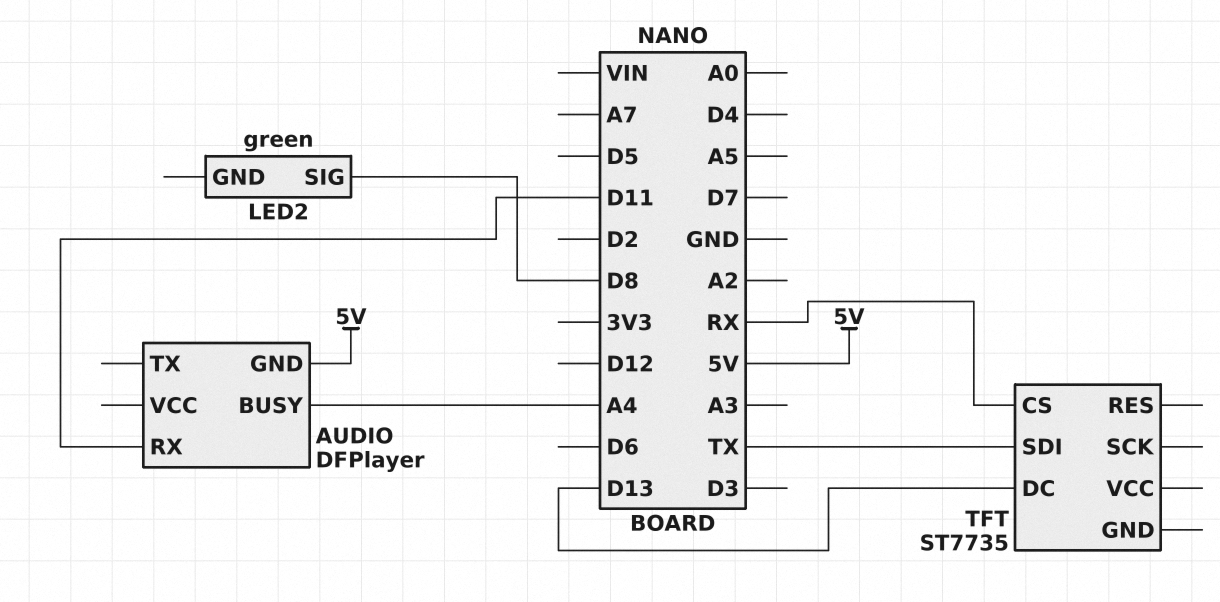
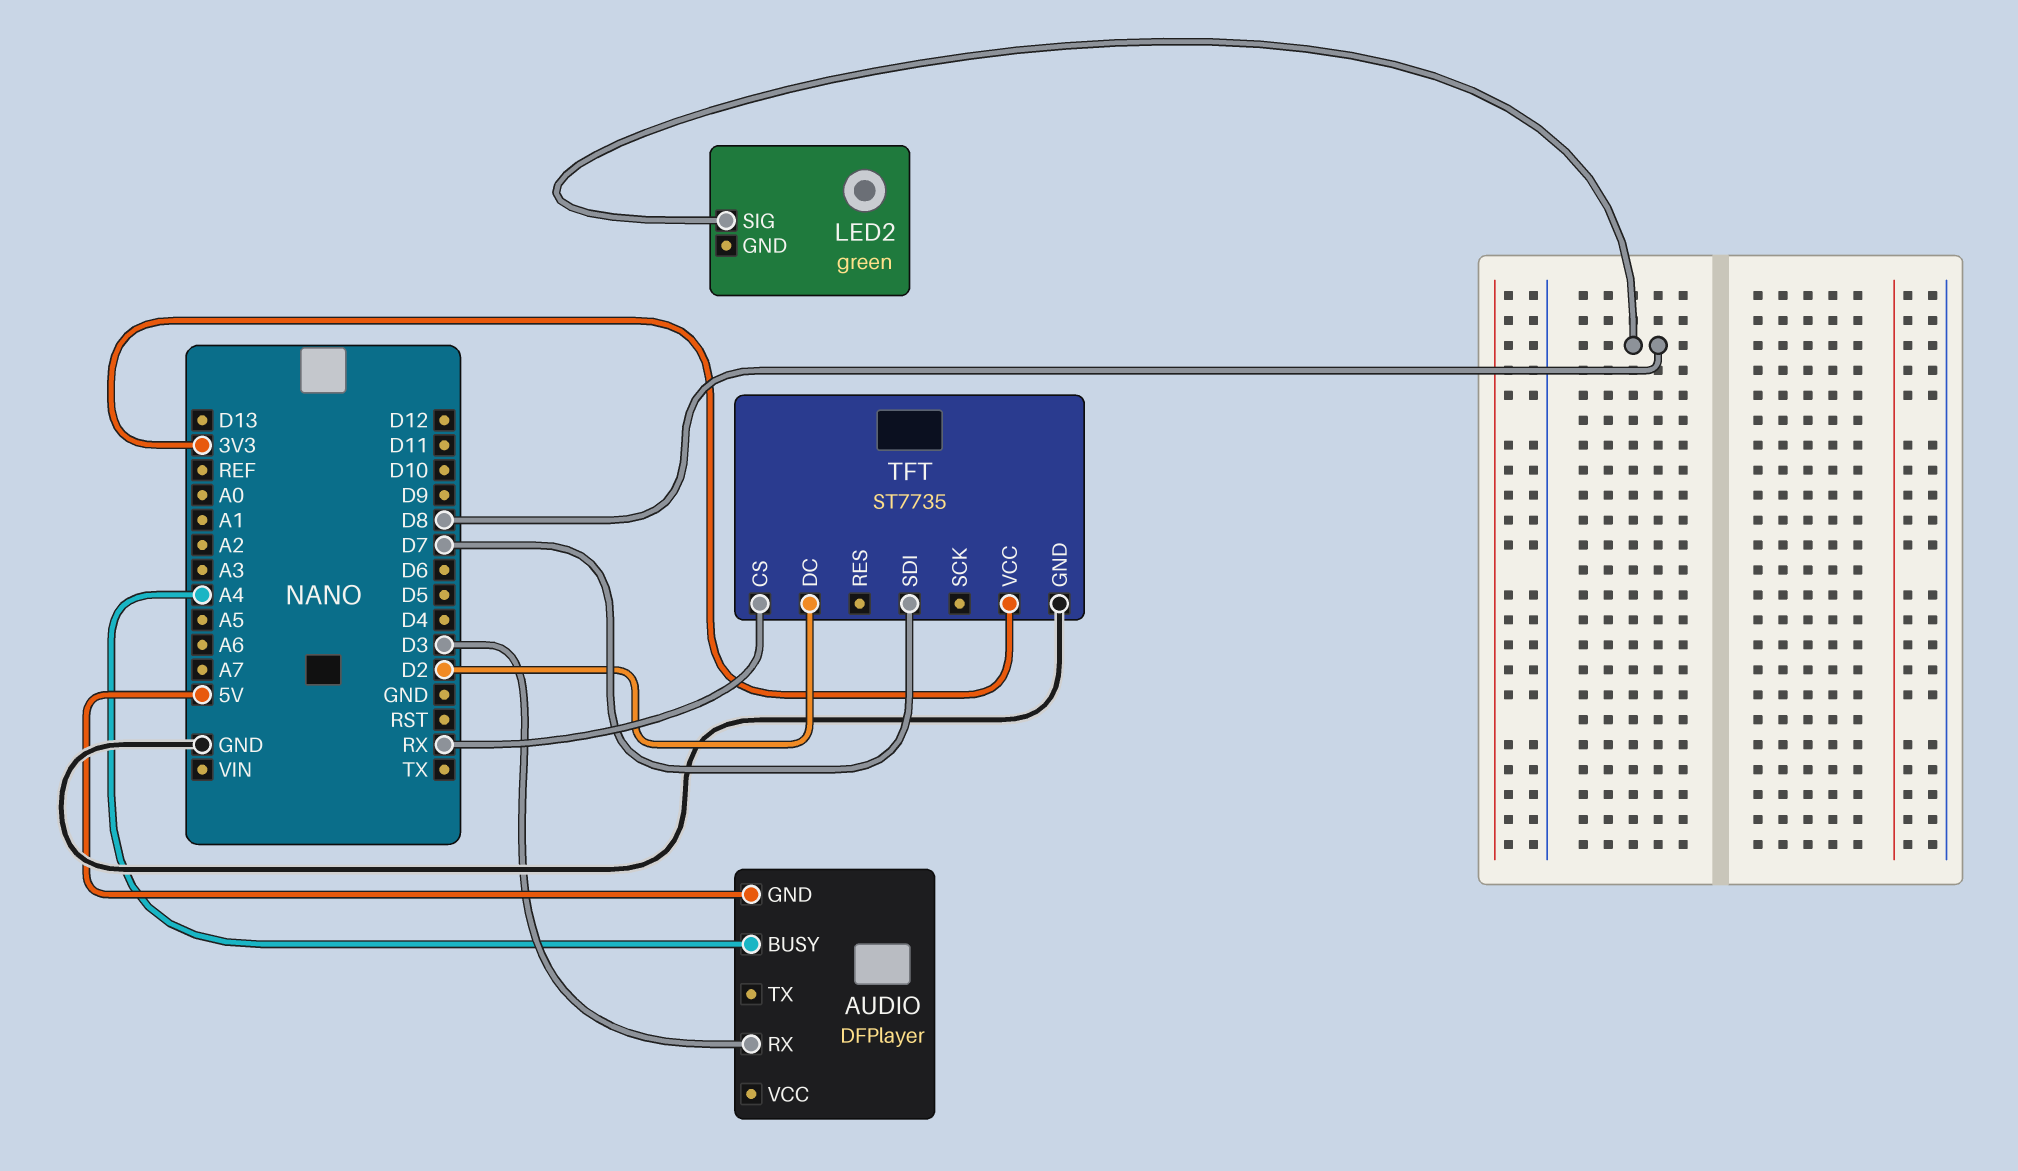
AUDIO pin RX: D11 -> D3
TFT pin DC: D13 -> D2
TFT pin GND: none -> GND
TFT pin SDI: TX -> D7
TFT pin VCC: none -> 3V3

